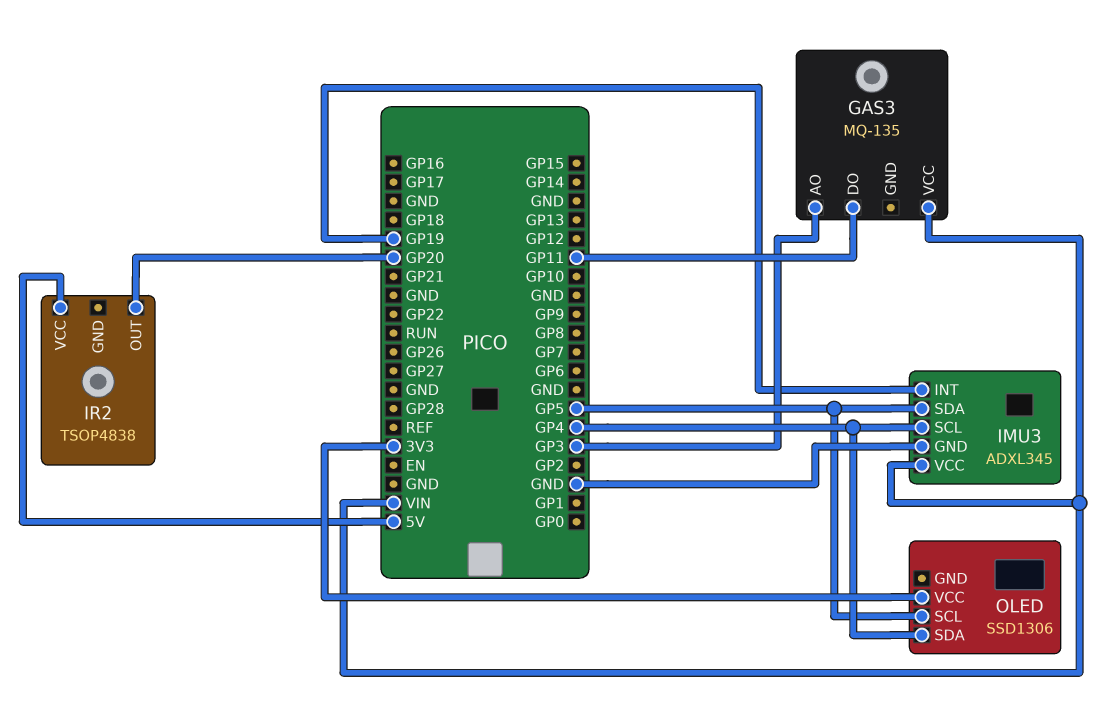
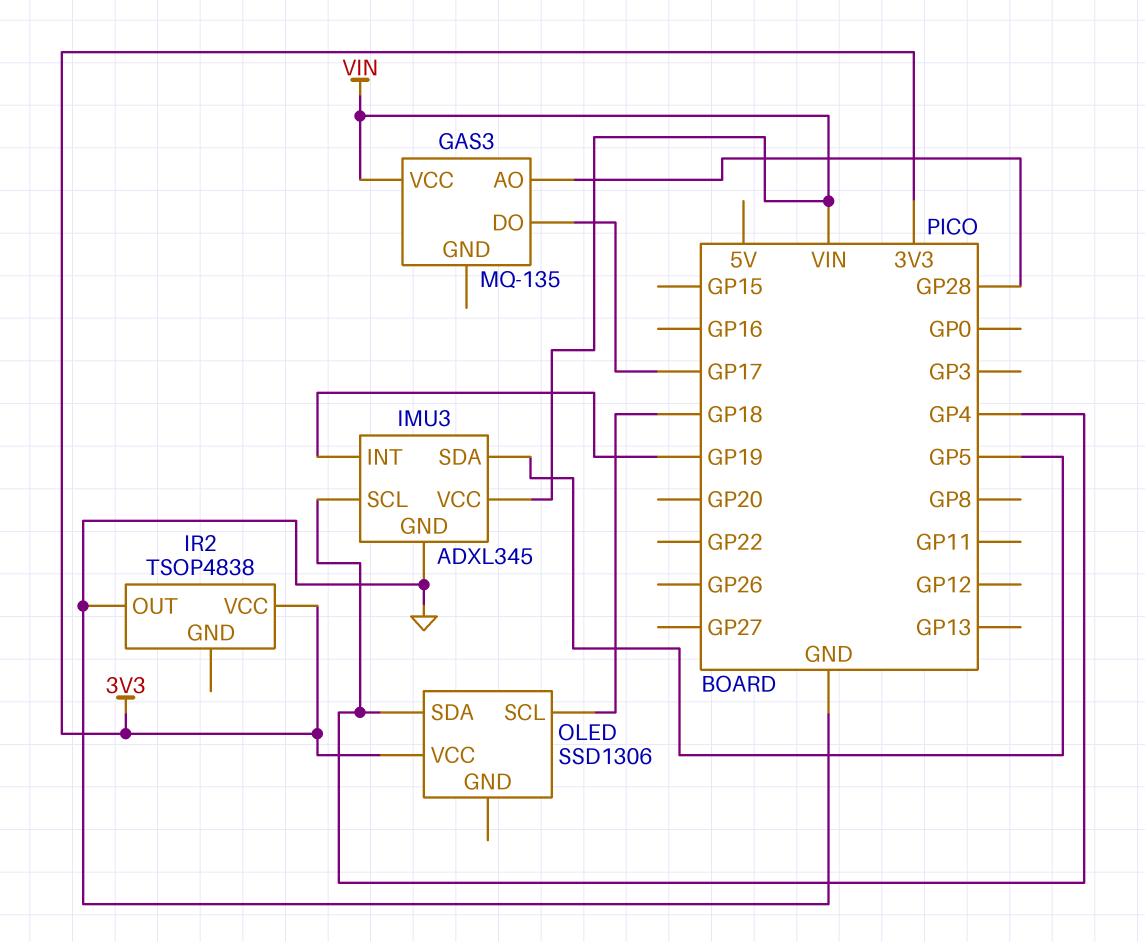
GAS3 pin AO: GP3 -> GP28
GAS3 pin DO: GP11 -> GP17
IR2 pin OUT: GP20 -> GND
IR2 pin VCC: 5V -> 3V3
OLED pin SCL: GP5 -> GP18

